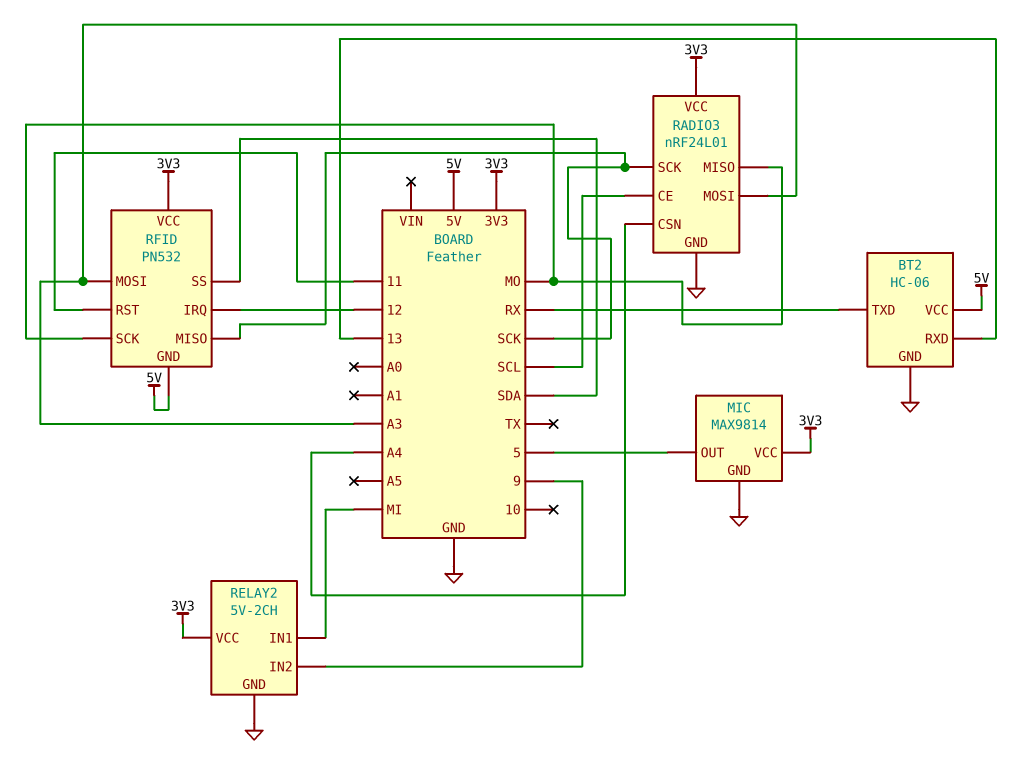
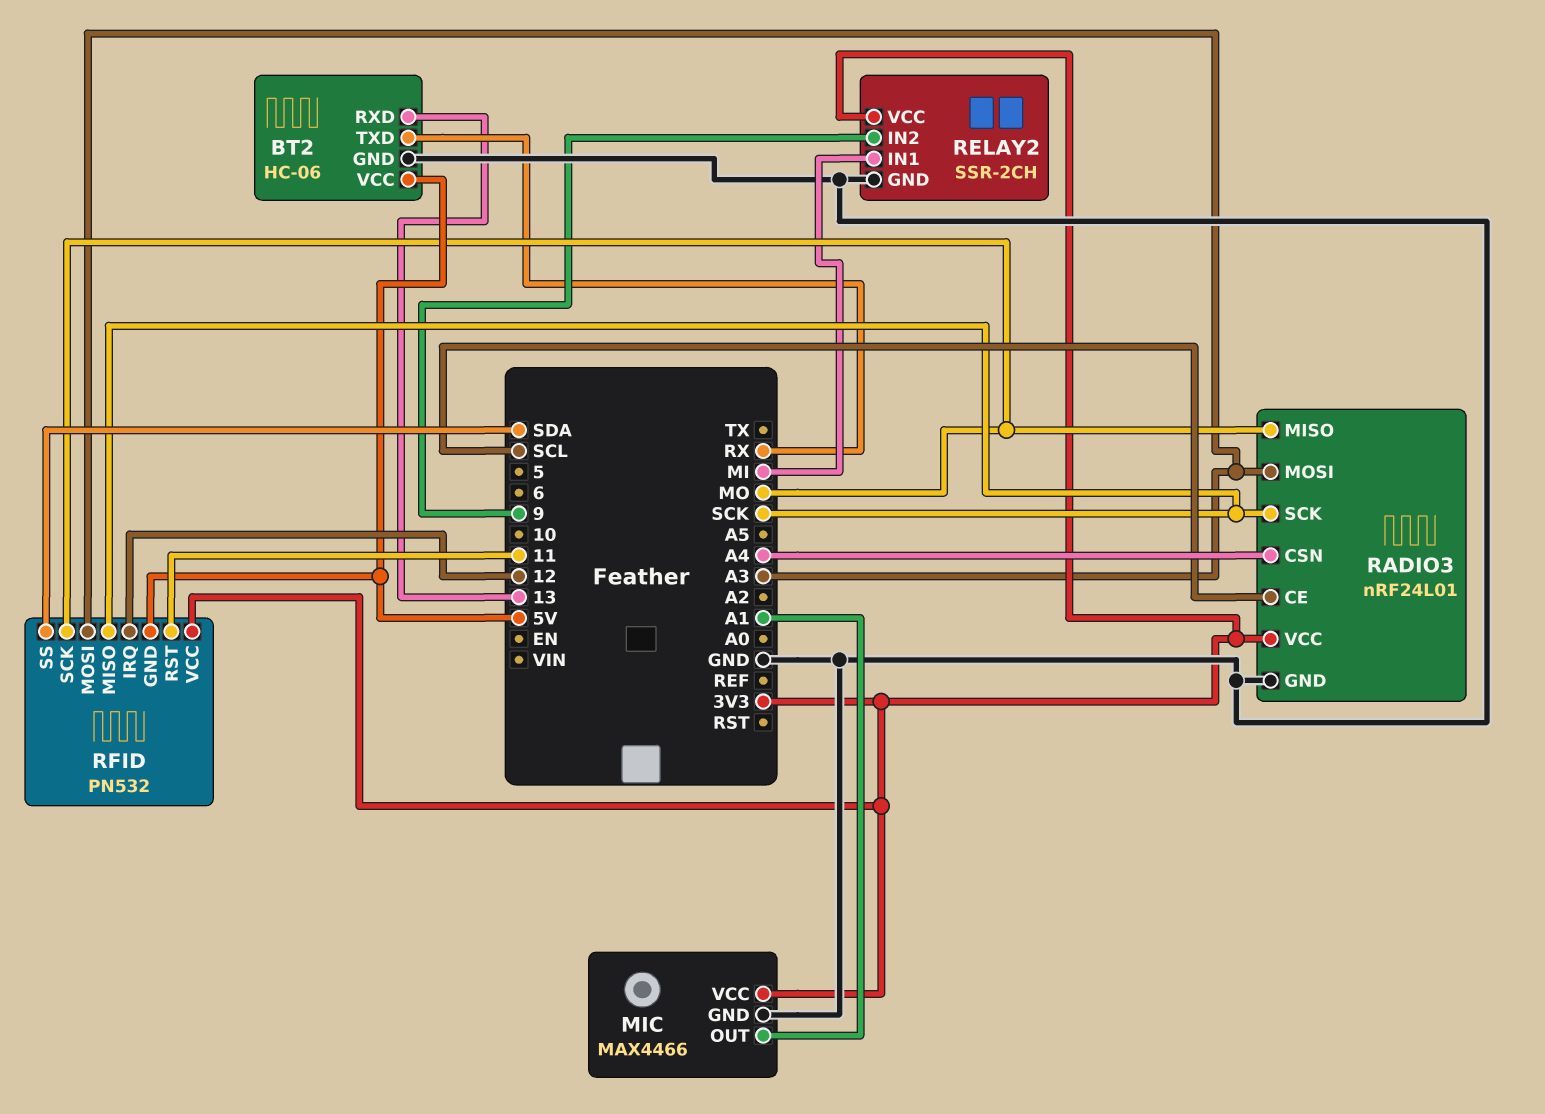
MIC: MAX9814 -> MAX4466
MIC pin OUT: 5 -> A1
RELAY2: 5V-2CH -> SSR-2CH

